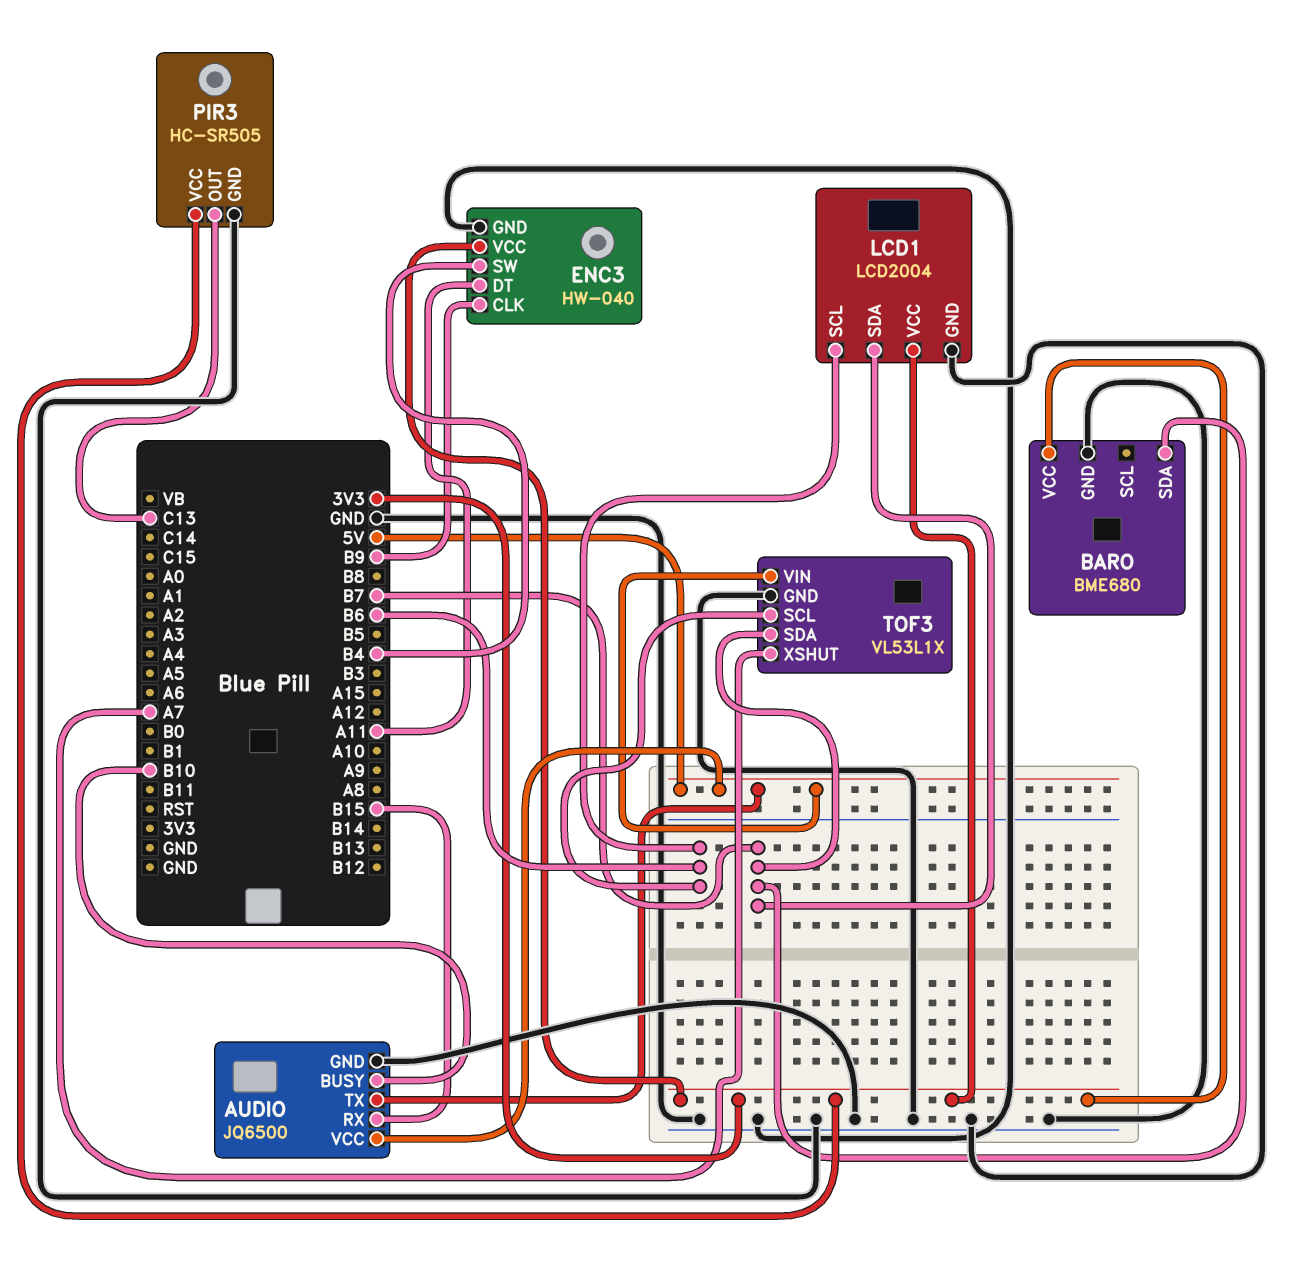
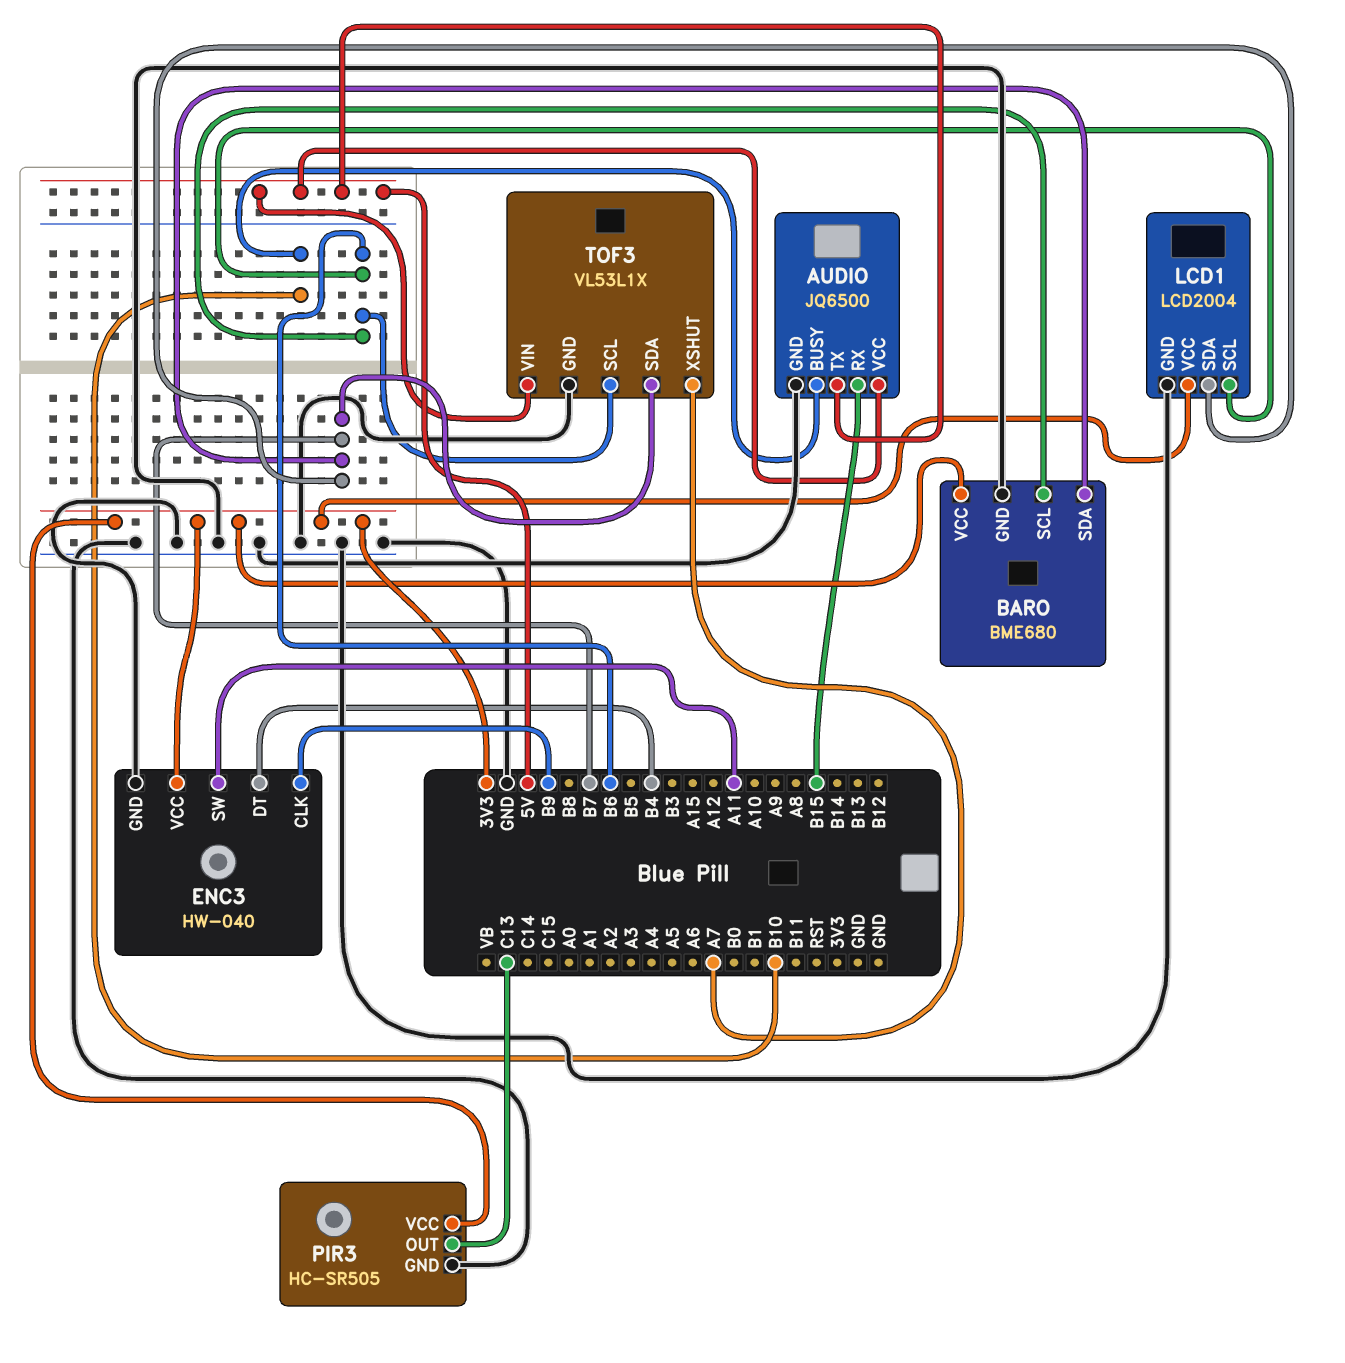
BARO pin SCL: none -> B6
ENC3 pin DT: A11 -> B4
ENC3 pin SW: B4 -> A11

